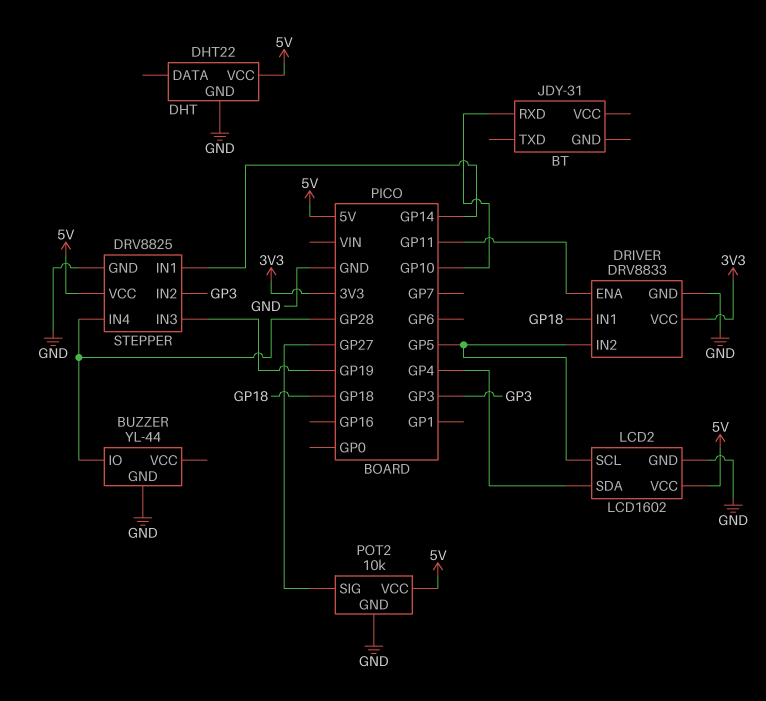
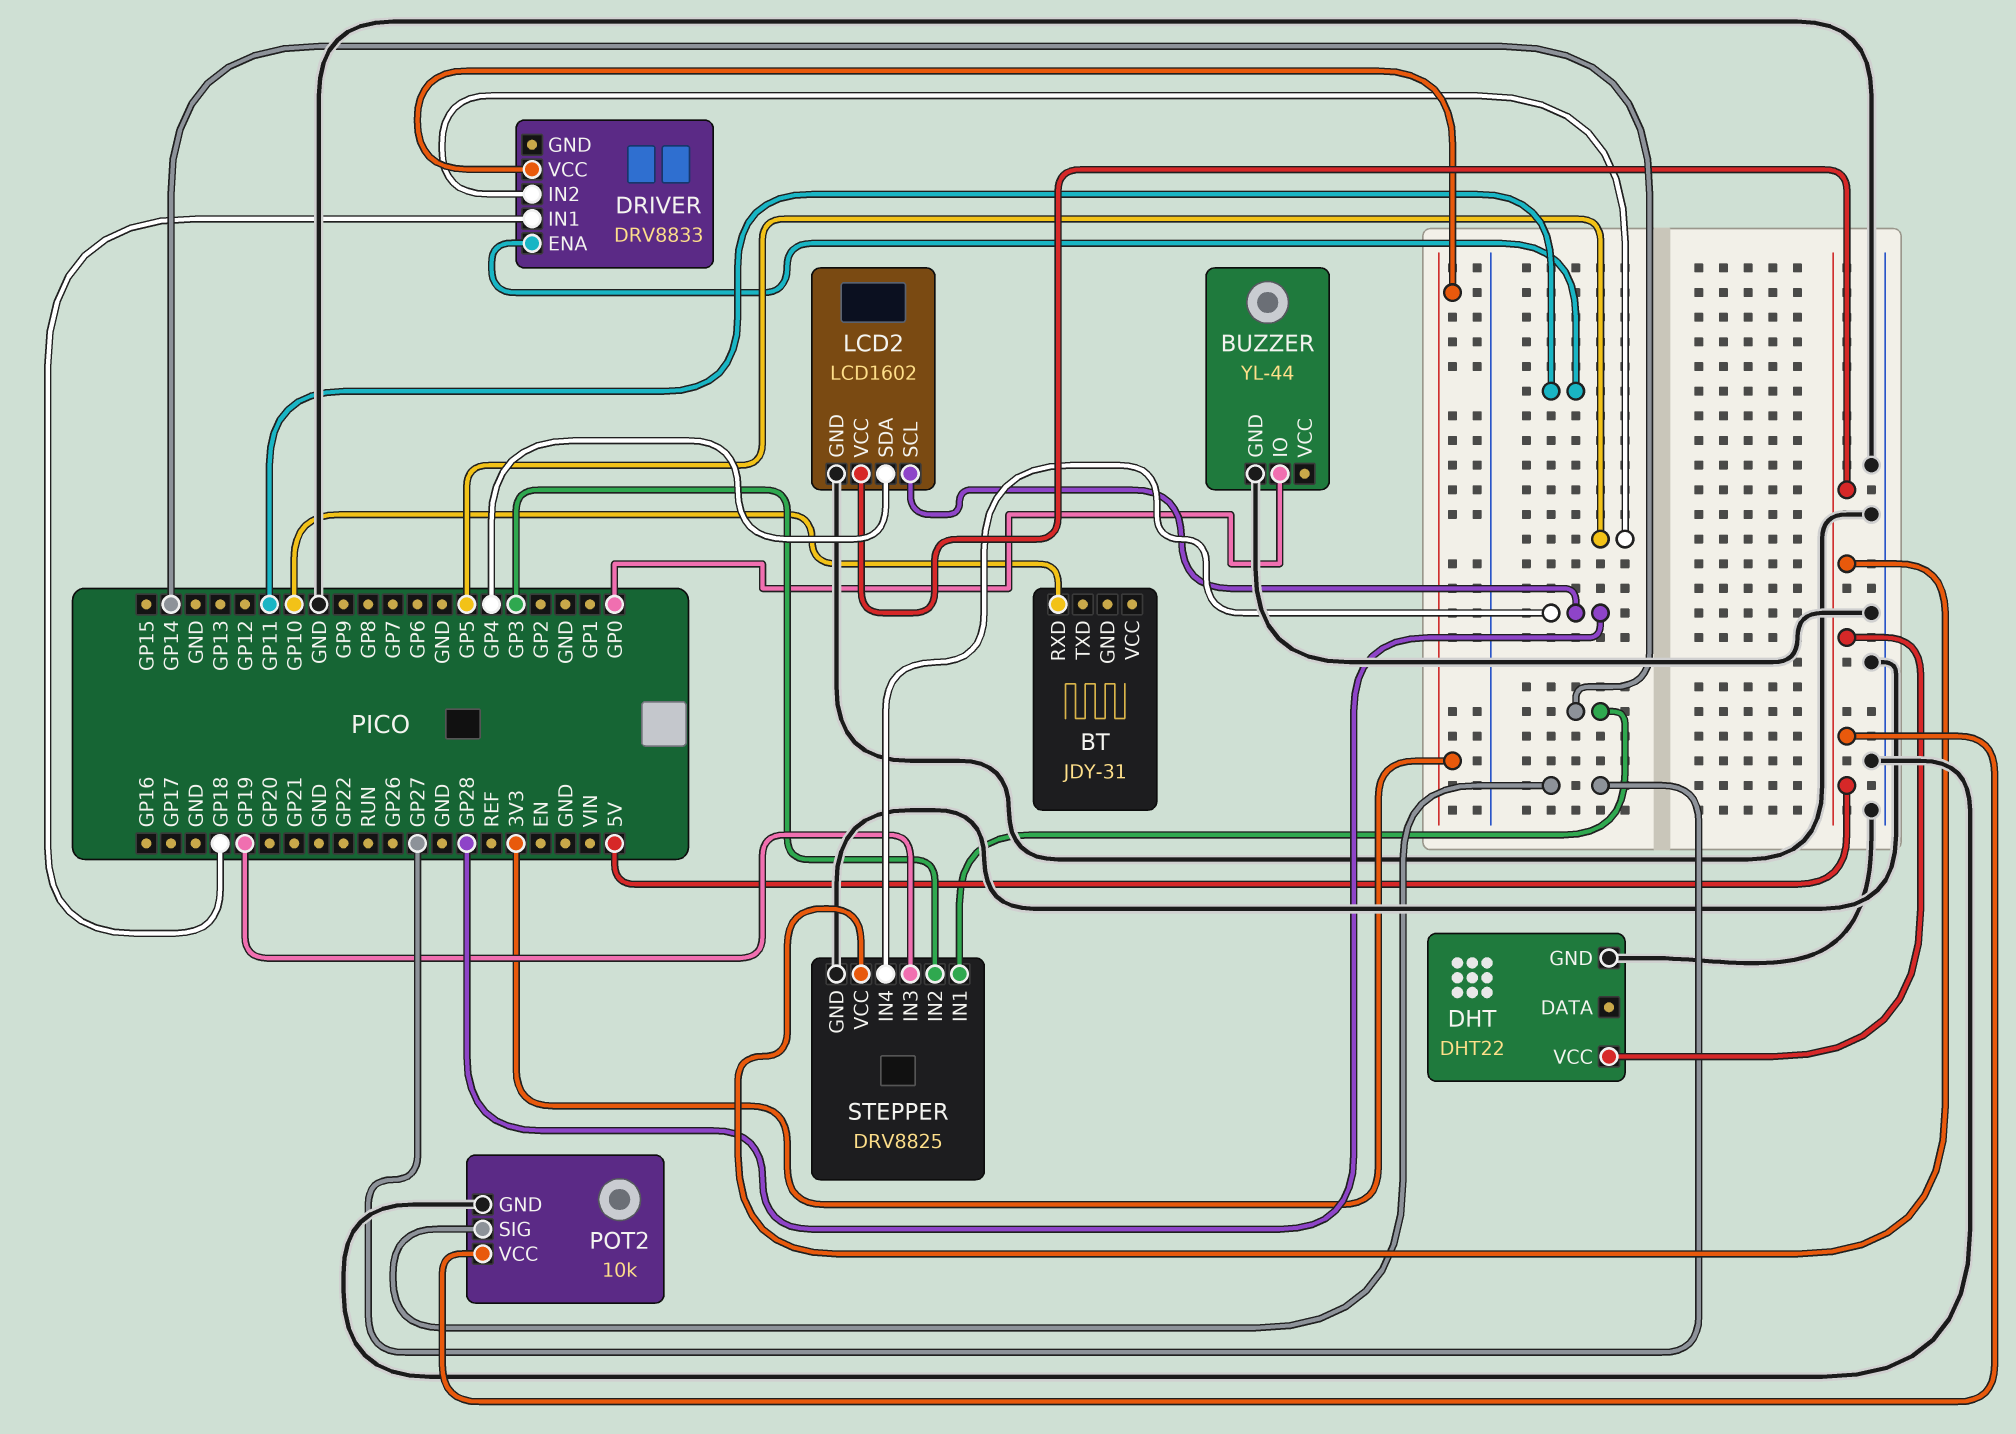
BUZZER pin IO: GP28 -> GP0
DRIVER pin GND: GND -> none
LCD2 pin SCL: GP5 -> GP28

